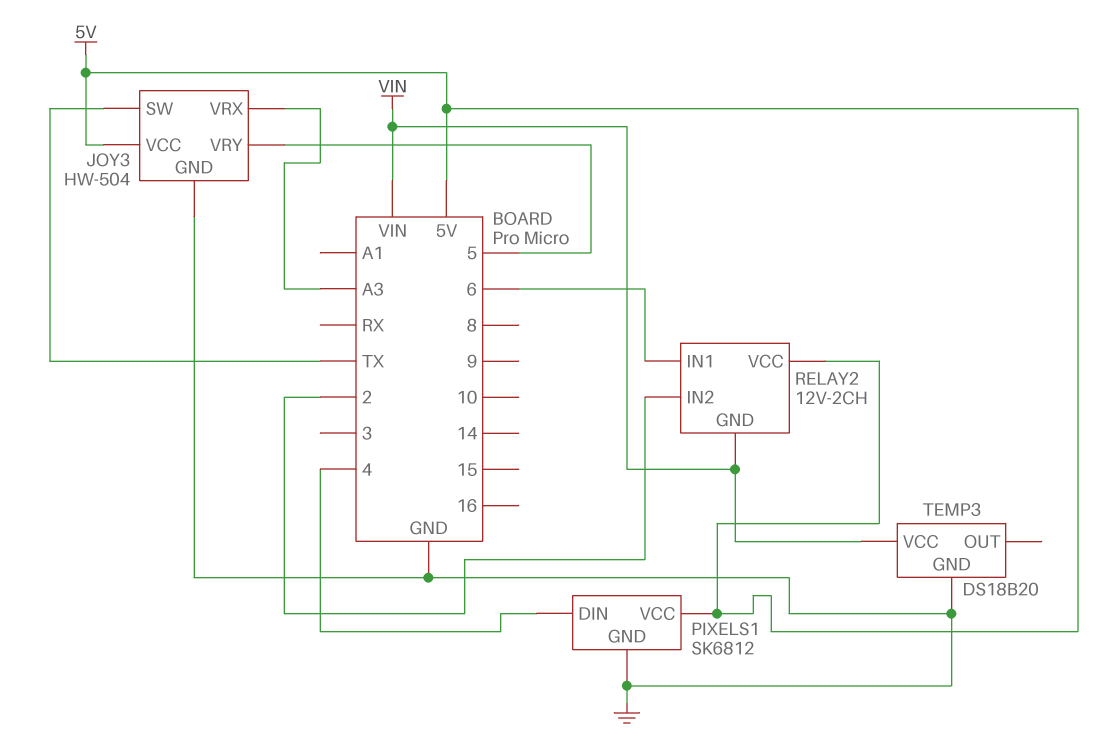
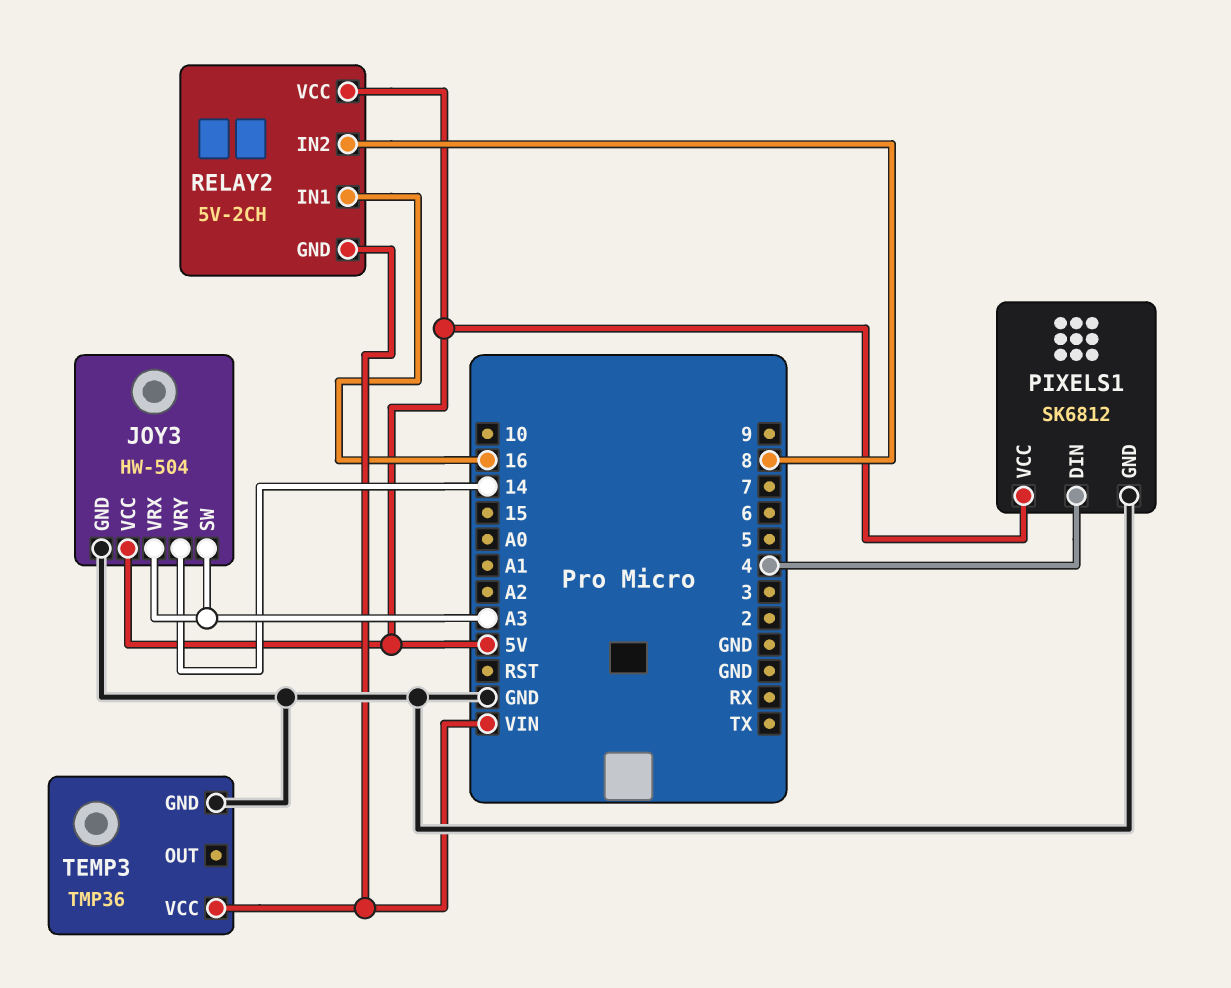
JOY3 pin SW: TX -> A3
JOY3 pin VRY: 5 -> 14
RELAY2: 12V-2CH -> 5V-2CH
RELAY2 pin IN1: 6 -> 16
RELAY2 pin IN2: 2 -> 8
TEMP3: DS18B20 -> TMP36

